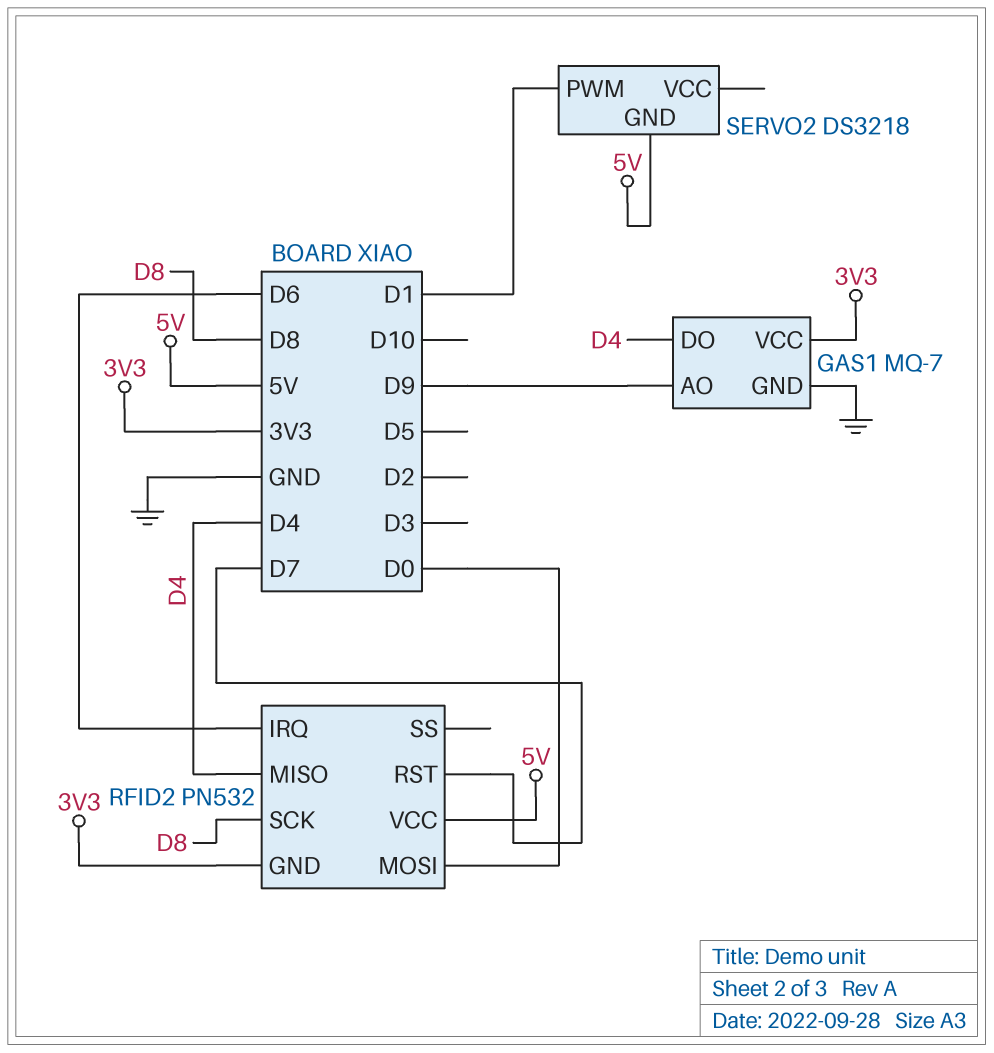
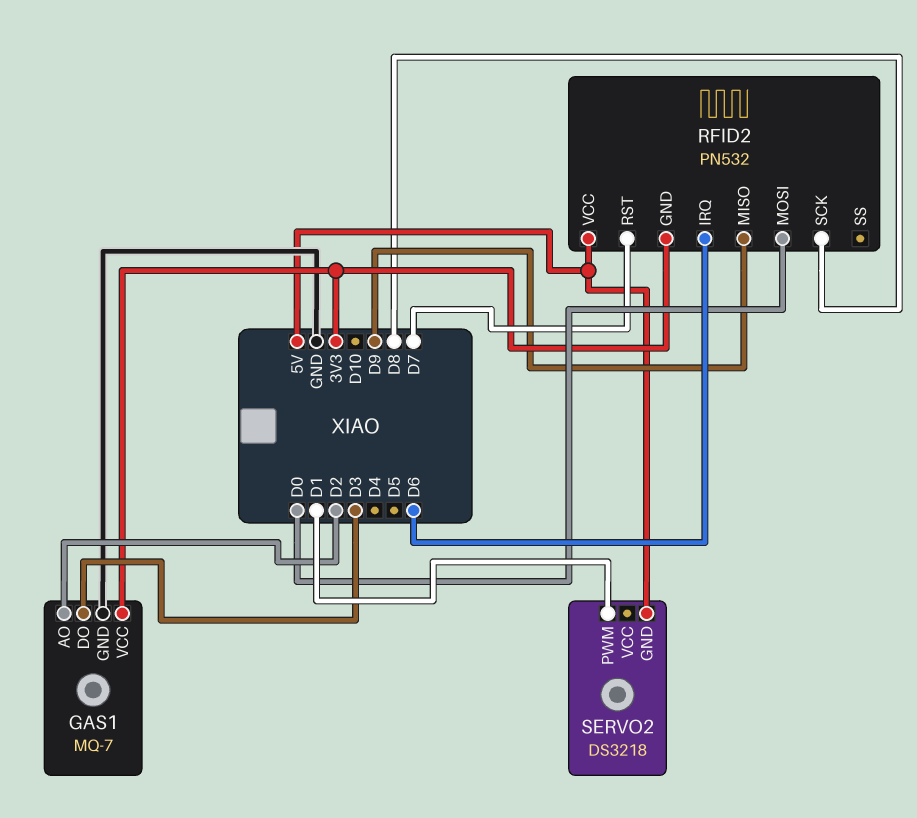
GAS1 pin AO: D9 -> D2
GAS1 pin DO: D4 -> D3
RFID2 pin MISO: D4 -> D9

